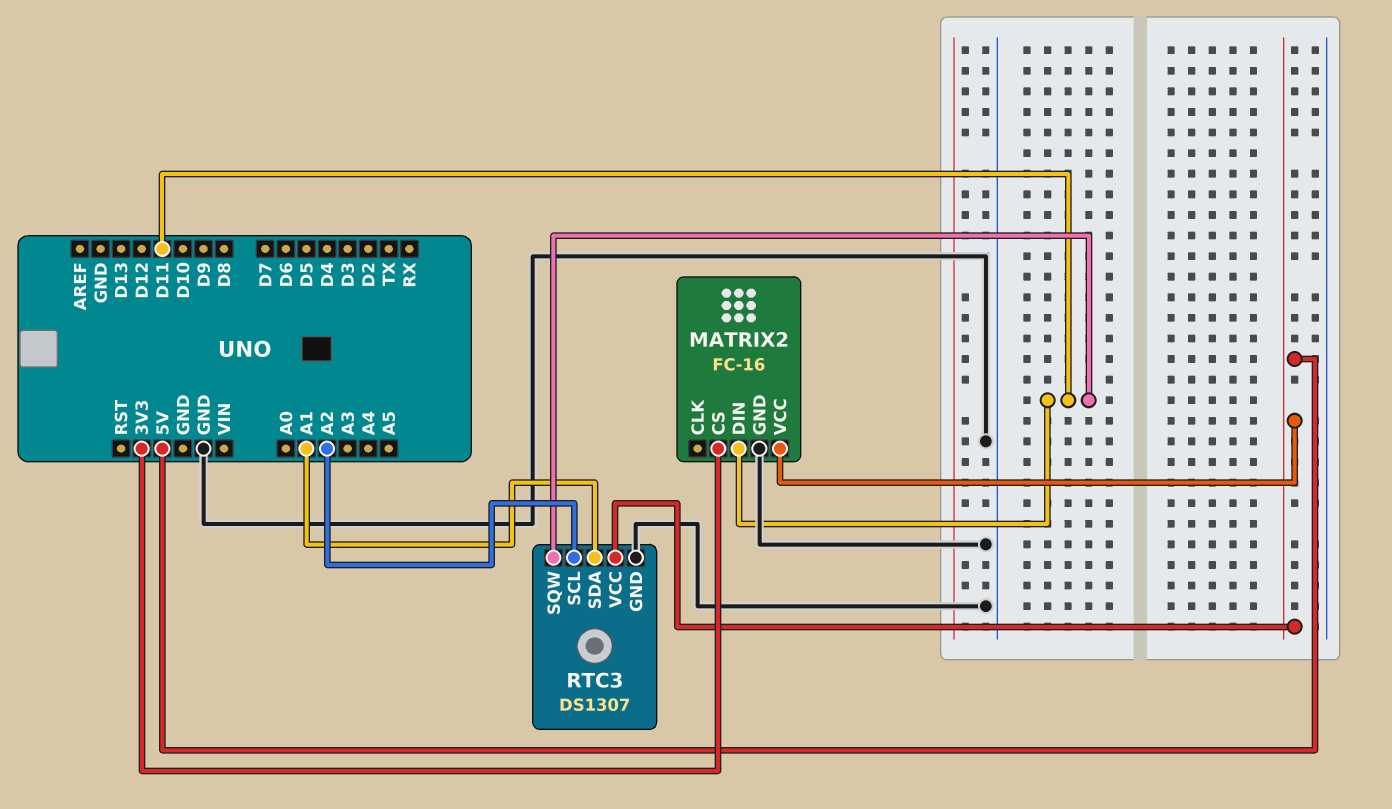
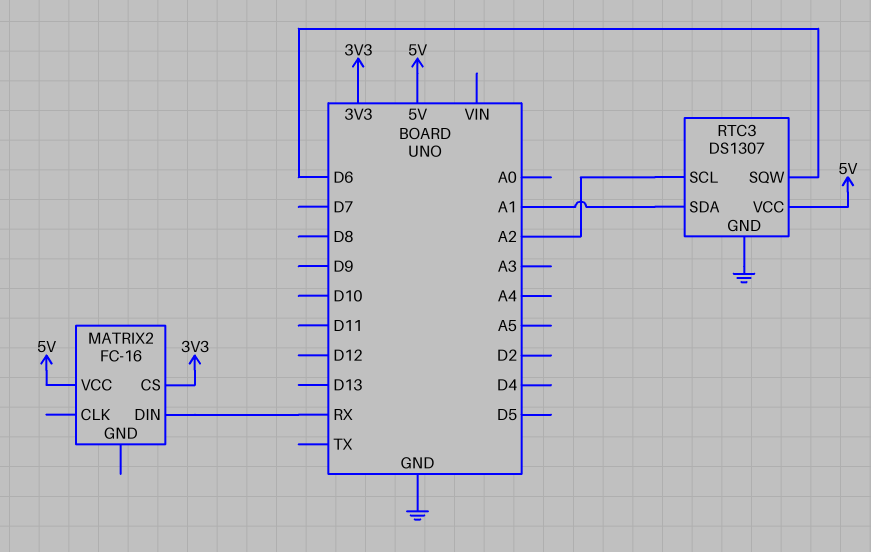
MATRIX2 pin DIN: D11 -> RX
MATRIX2 pin GND: GND -> none
RTC3 pin SQW: D11 -> D6

